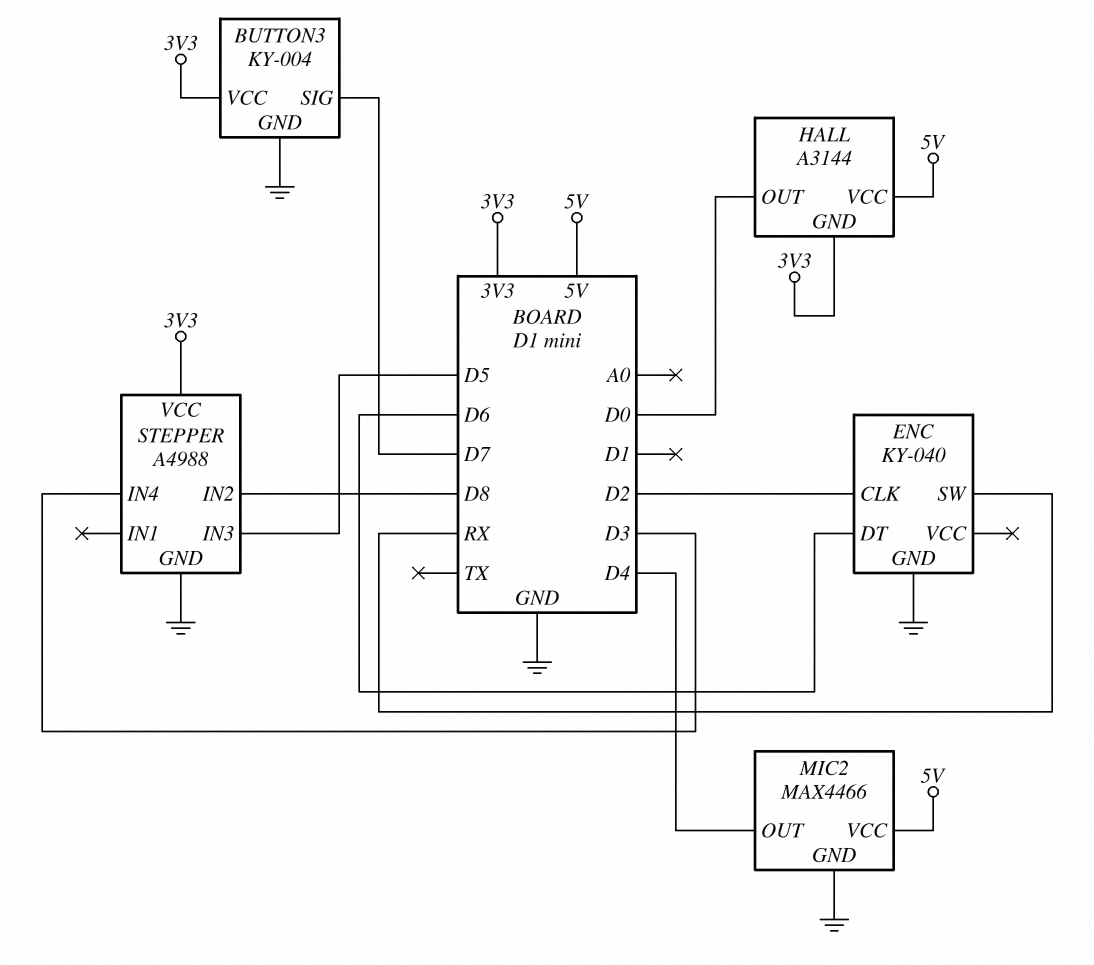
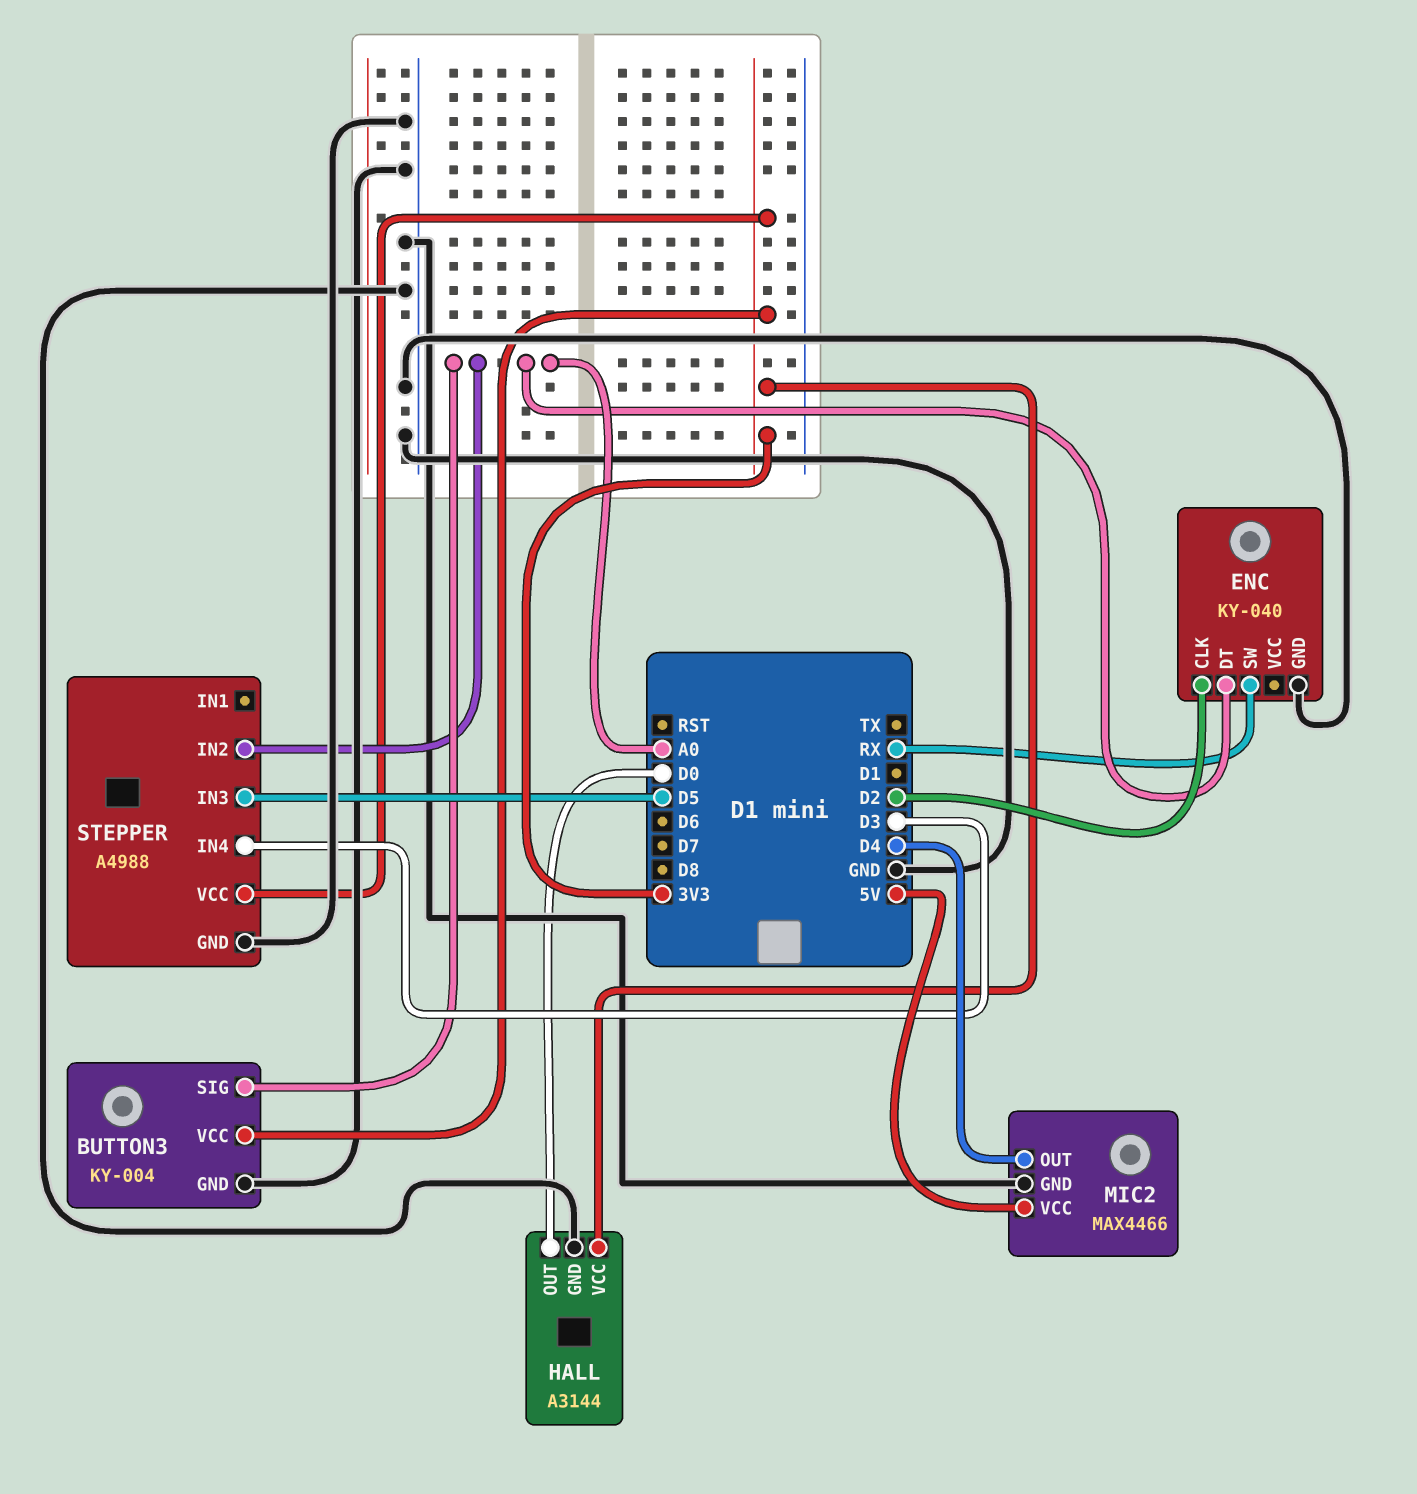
BUTTON3 pin SIG: D7 -> A0
ENC pin DT: D6 -> A0
HALL pin GND: 3V3 -> GND
HALL pin VCC: 5V -> 3V3
STEPPER pin IN2: D8 -> A0

